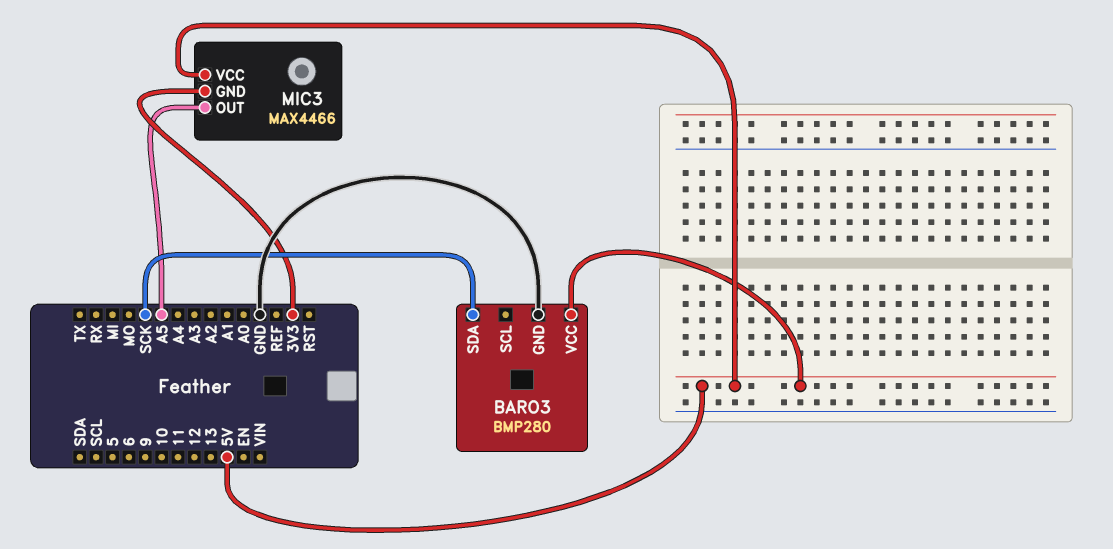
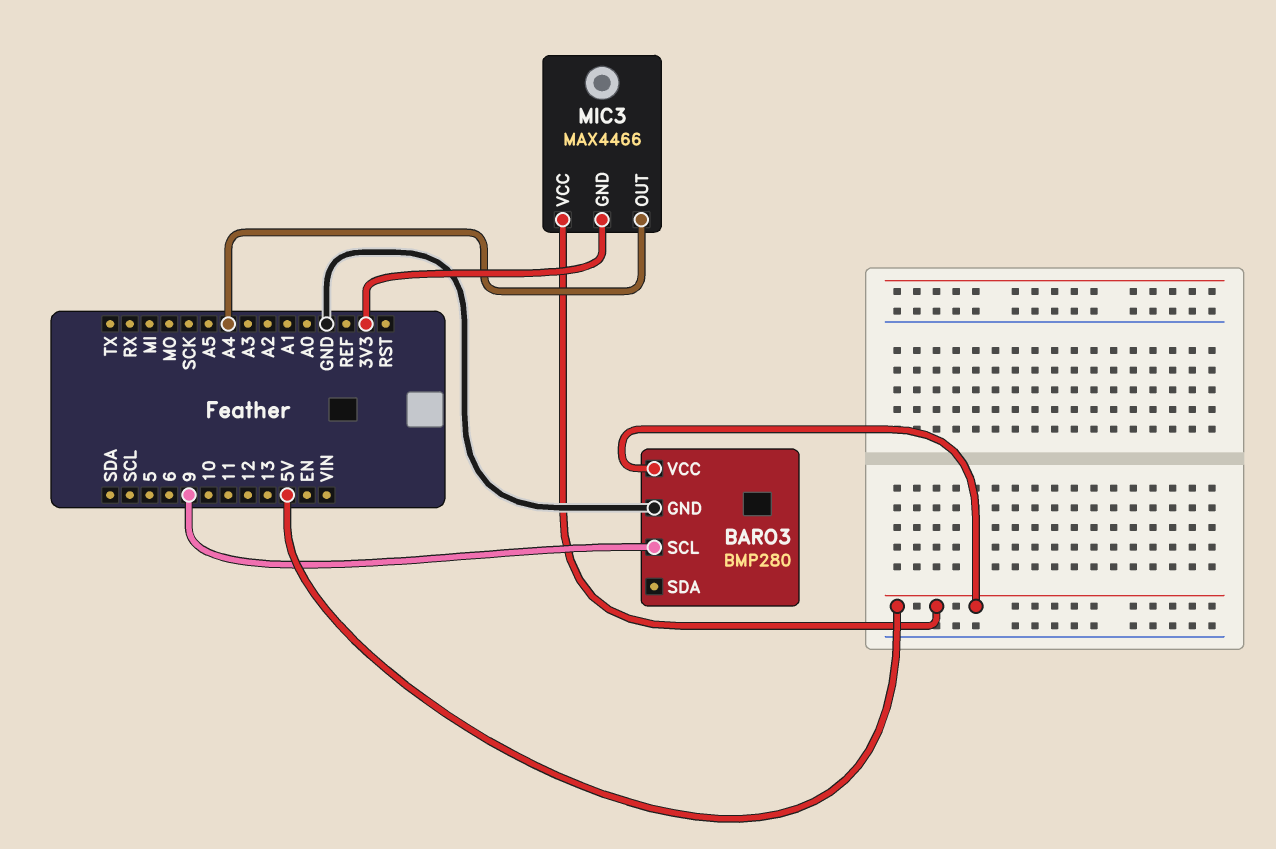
BARO3 pin SCL: none -> 9
BARO3 pin SDA: SCK -> none
MIC3 pin OUT: A5 -> A4

